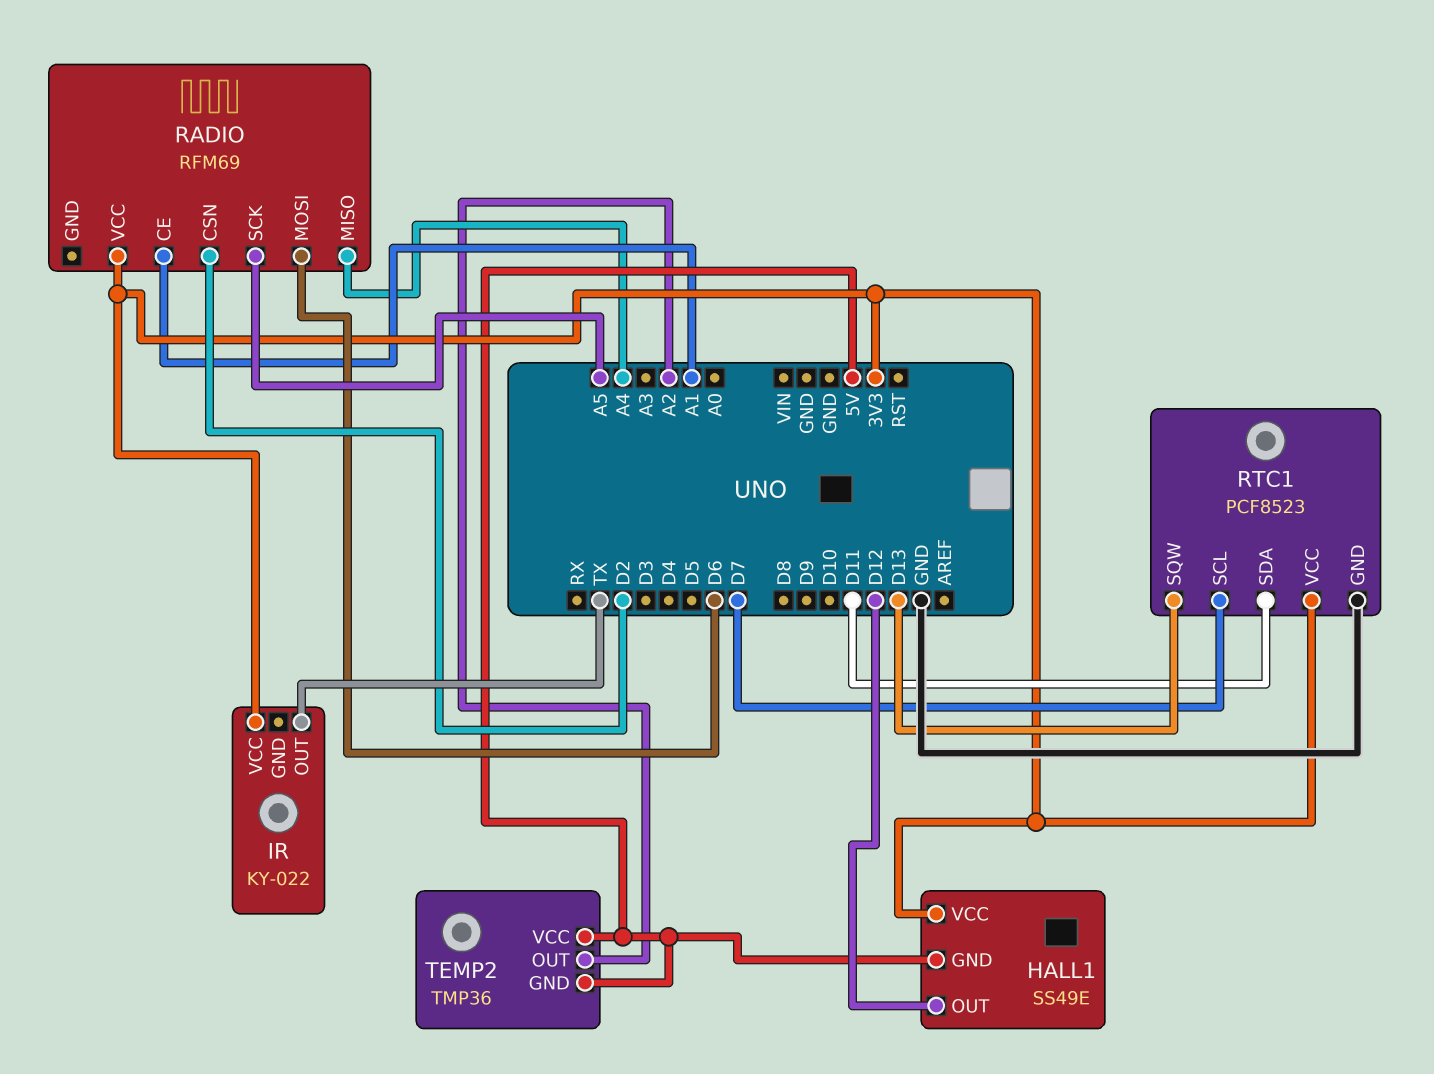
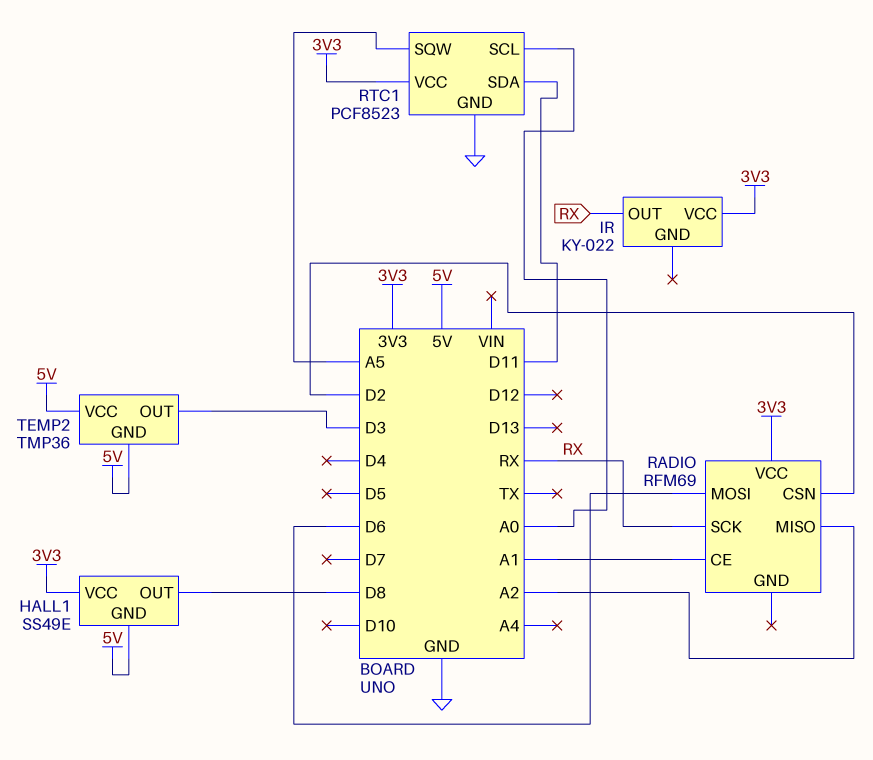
HALL1 pin OUT: D12 -> D8
IR pin OUT: TX -> RX
RADIO pin MISO: A4 -> A2
RADIO pin SCK: A5 -> RX
RTC1 pin SCL: D7 -> A0
RTC1 pin SQW: D13 -> A5
TEMP2 pin OUT: A2 -> D3

